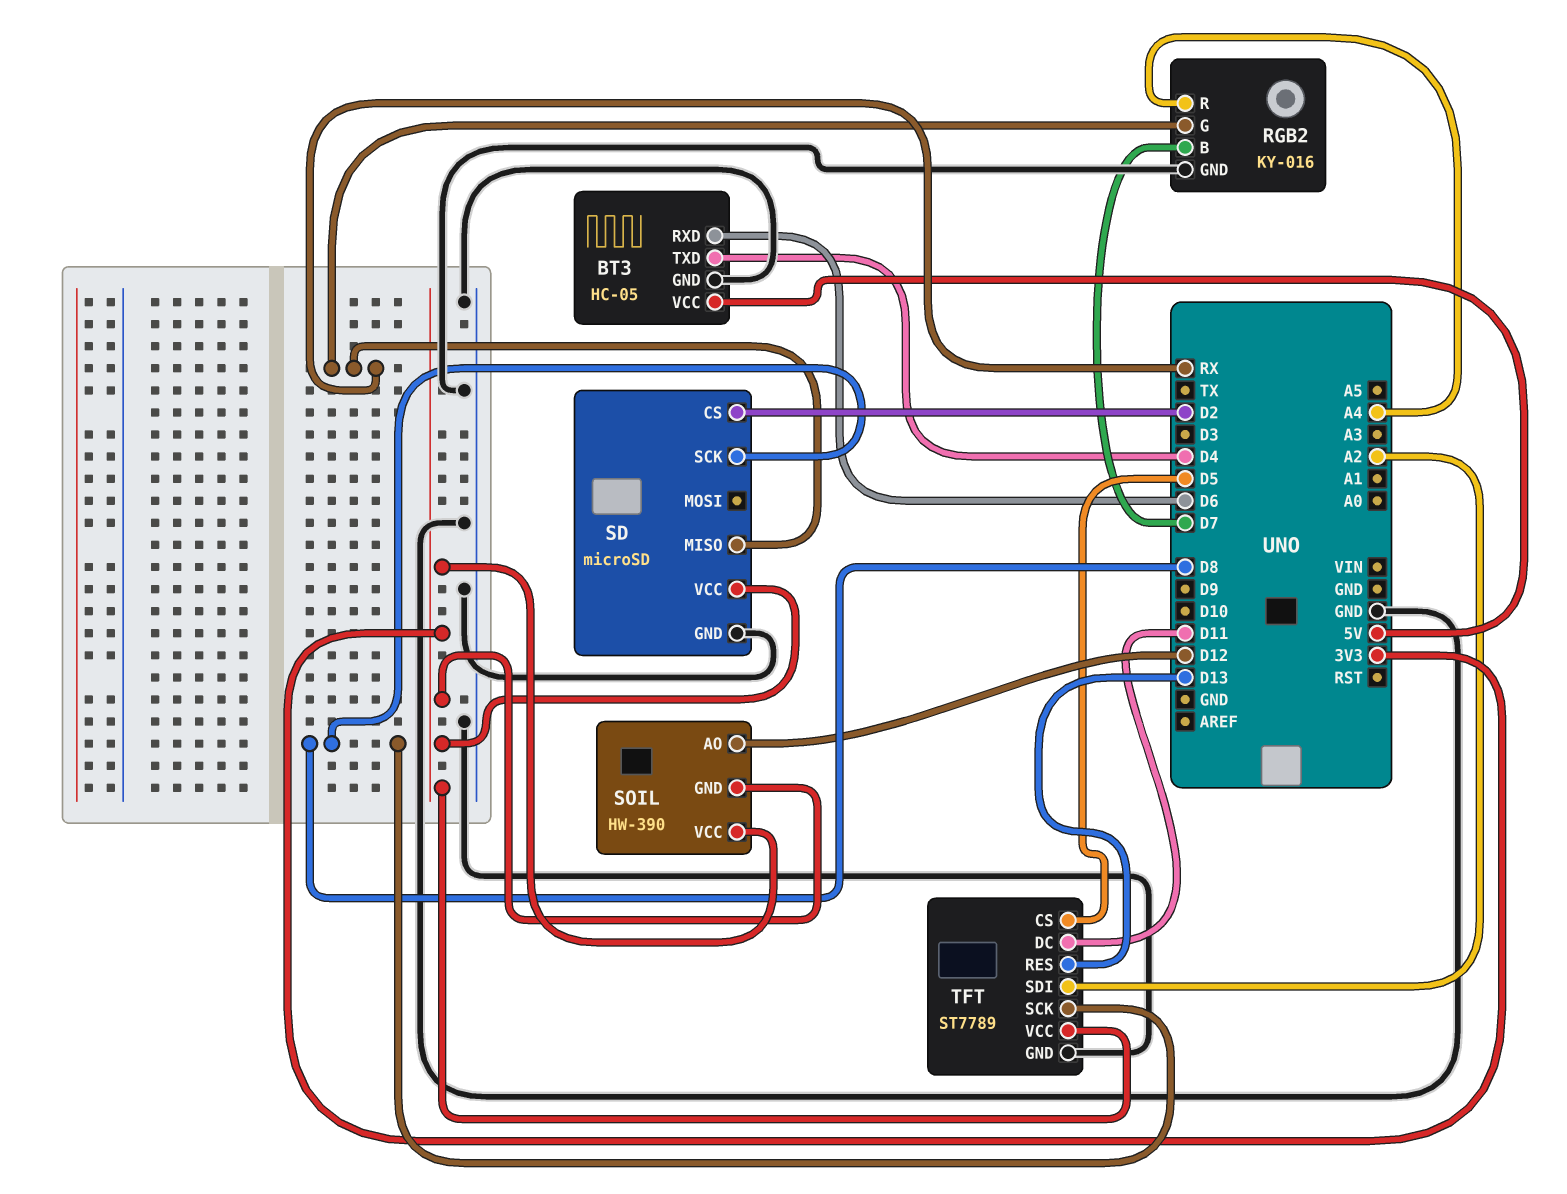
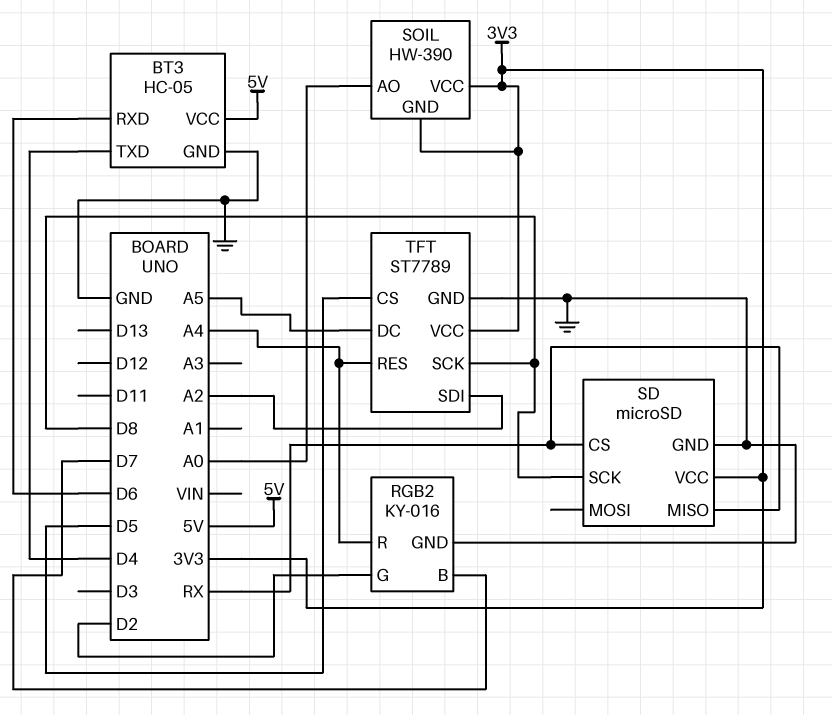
RGB2 pin G: RX -> D2
SD pin CS: D2 -> RX
SOIL pin AO: D12 -> A0
TFT pin DC: D11 -> A5
TFT pin RES: D13 -> A4

